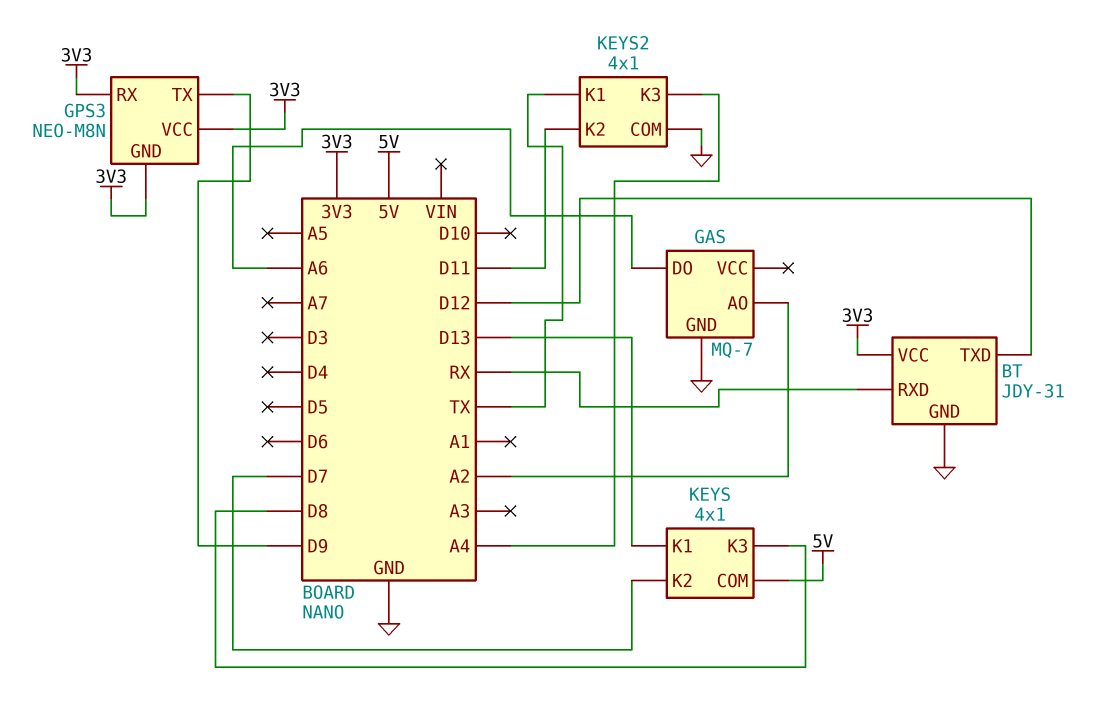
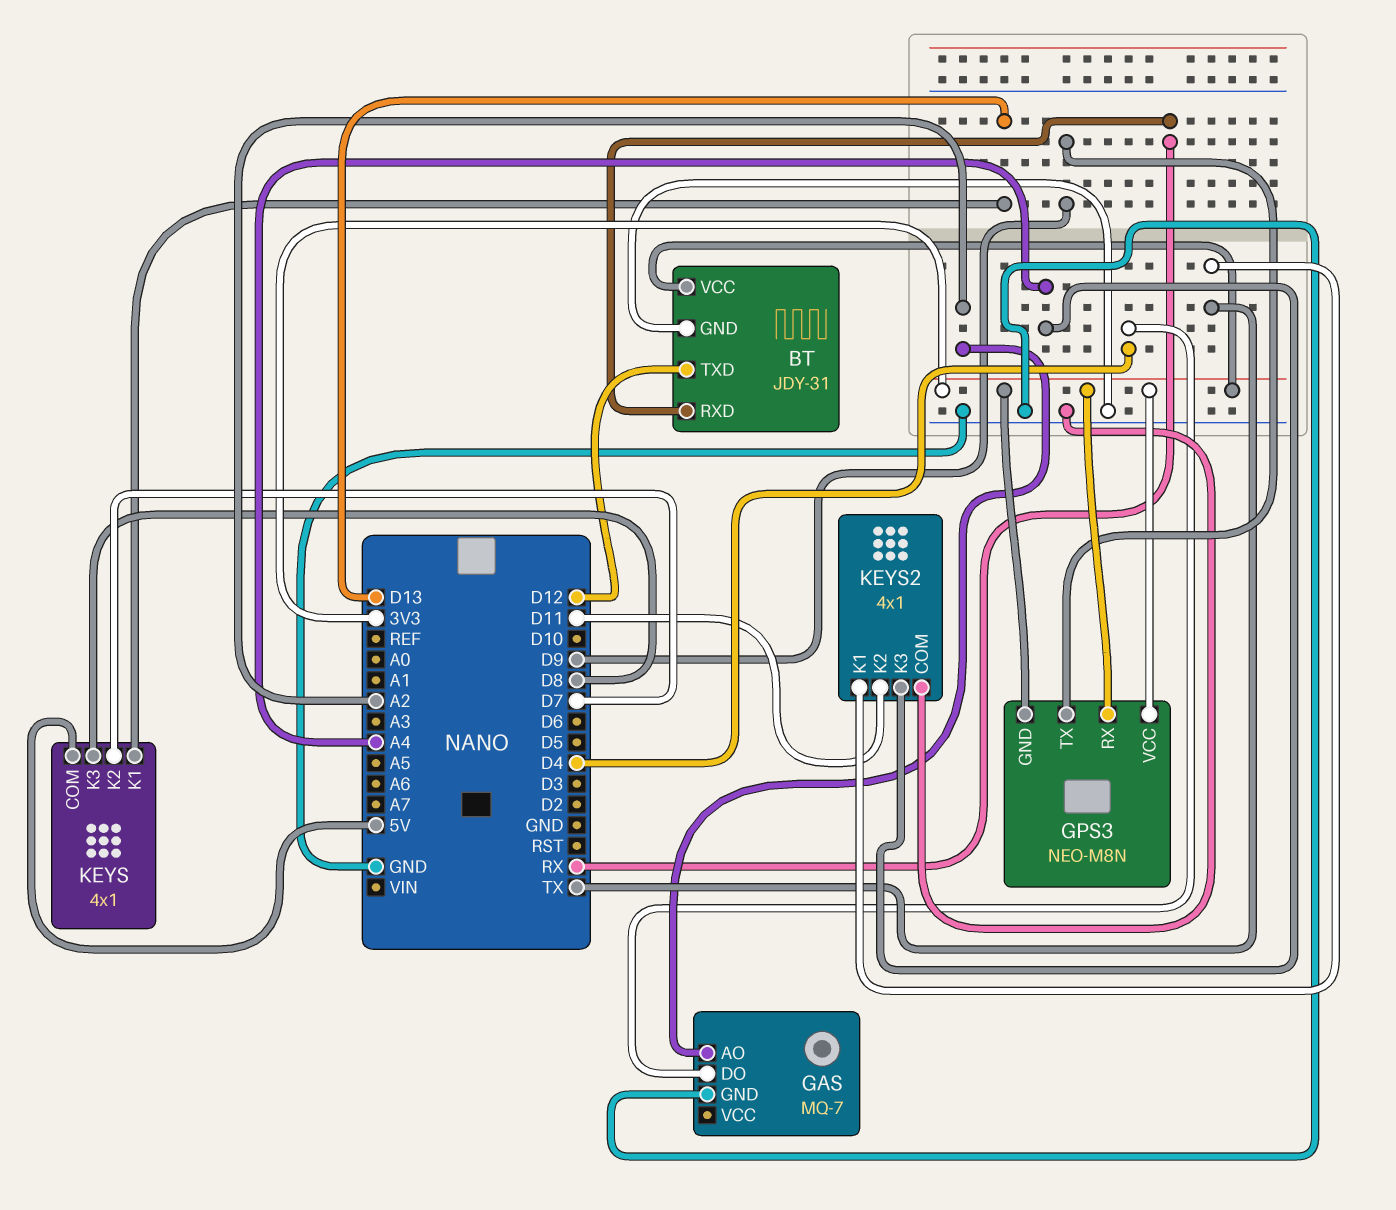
GAS pin DO: A6 -> D4

